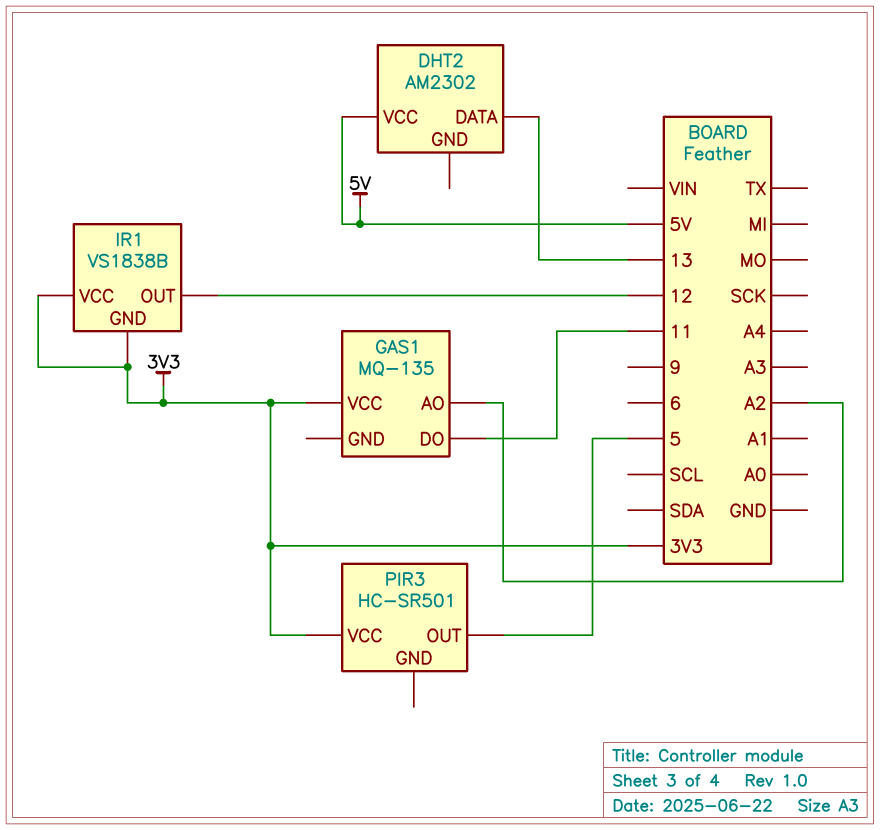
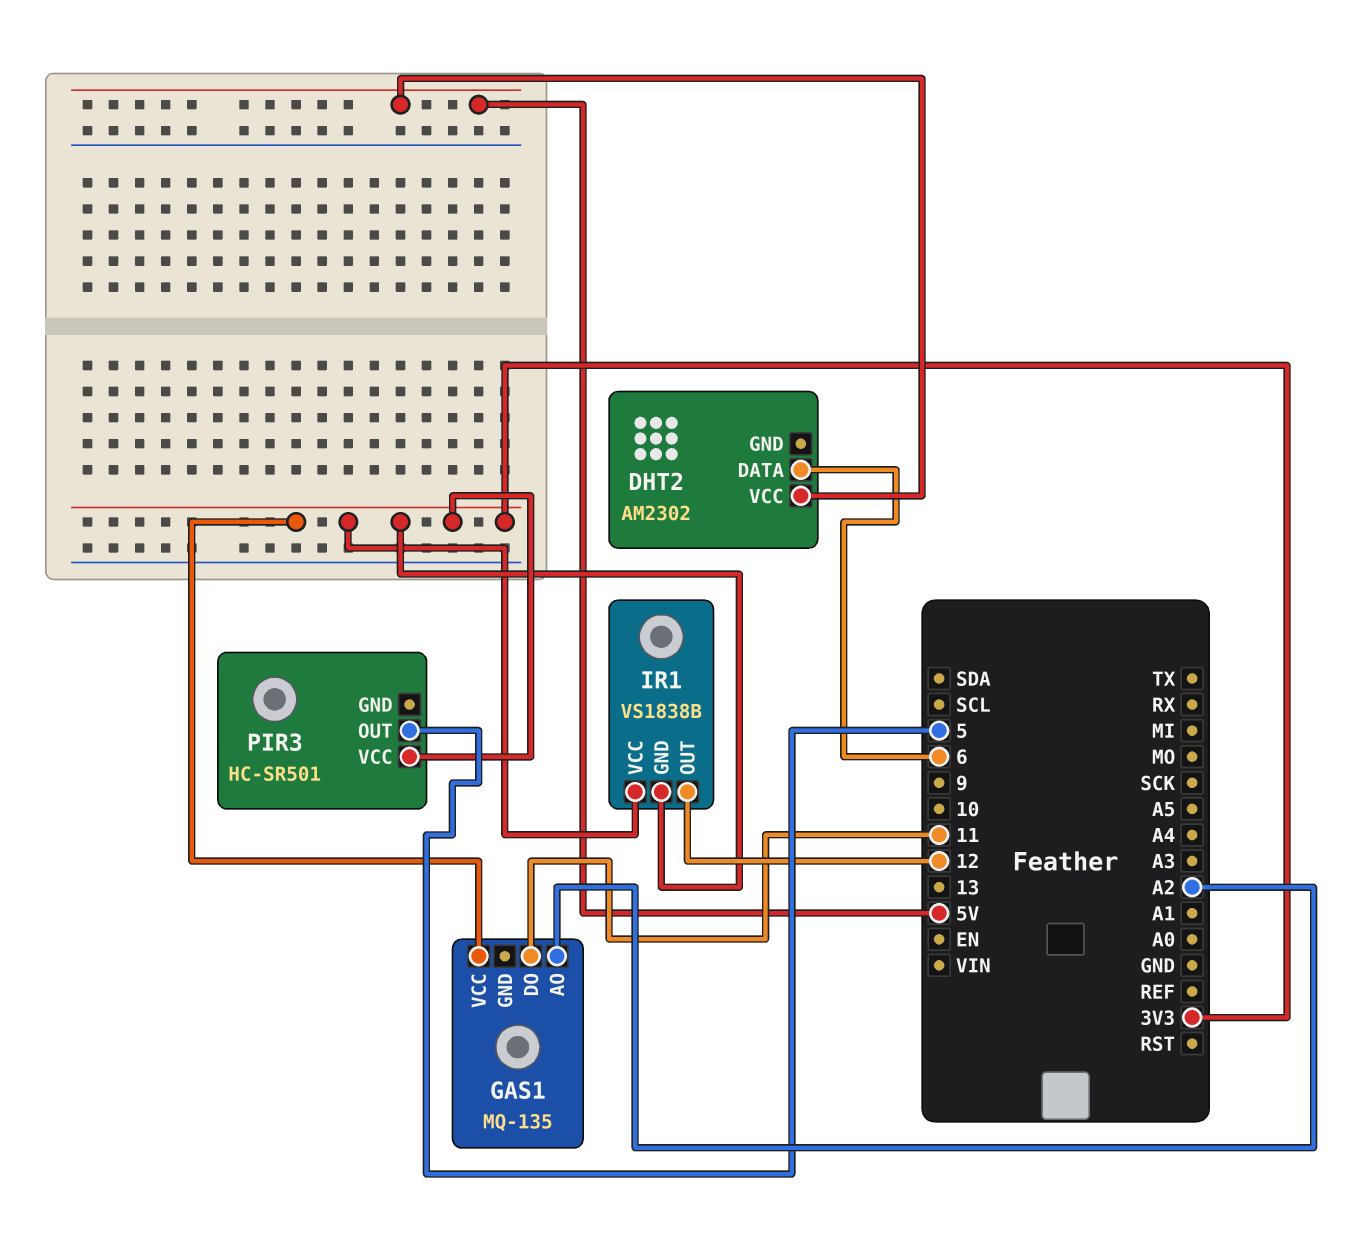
DHT2 pin DATA: 13 -> 6

